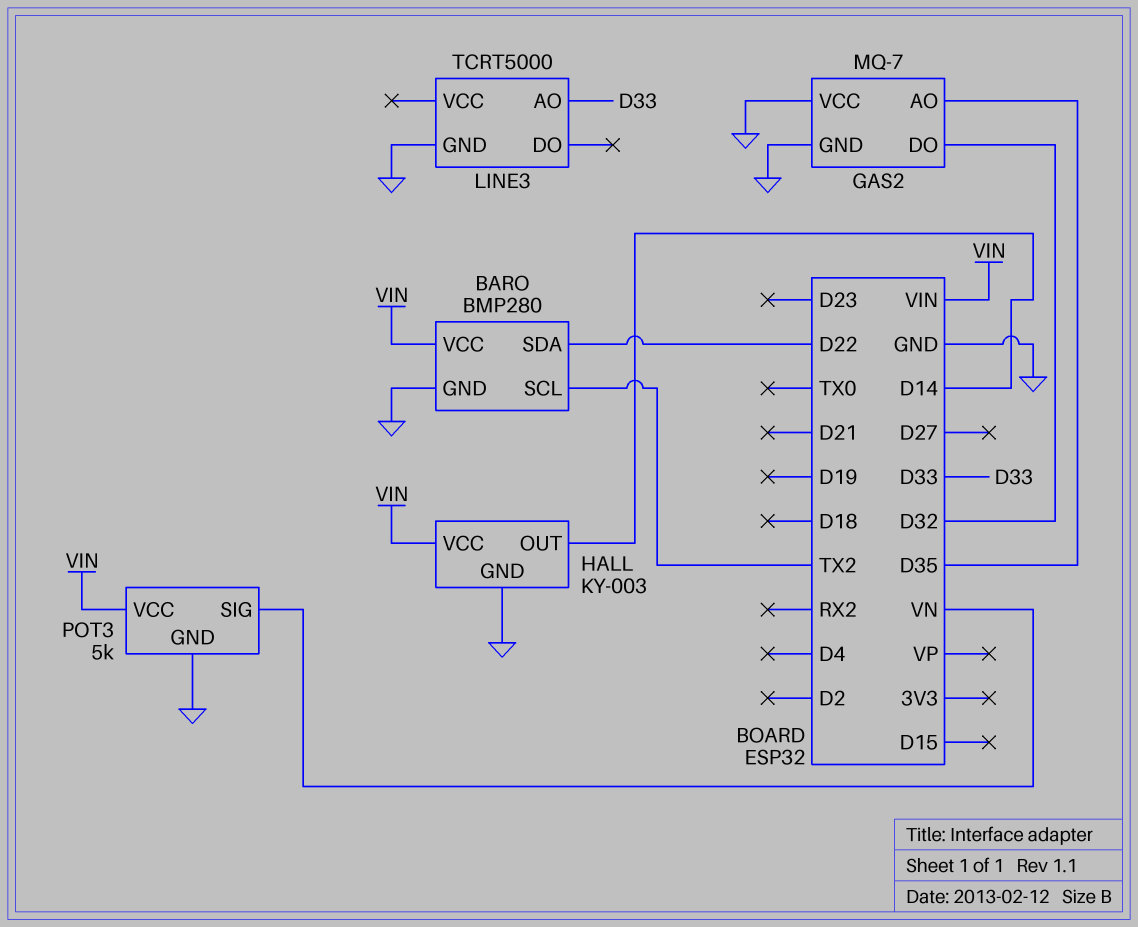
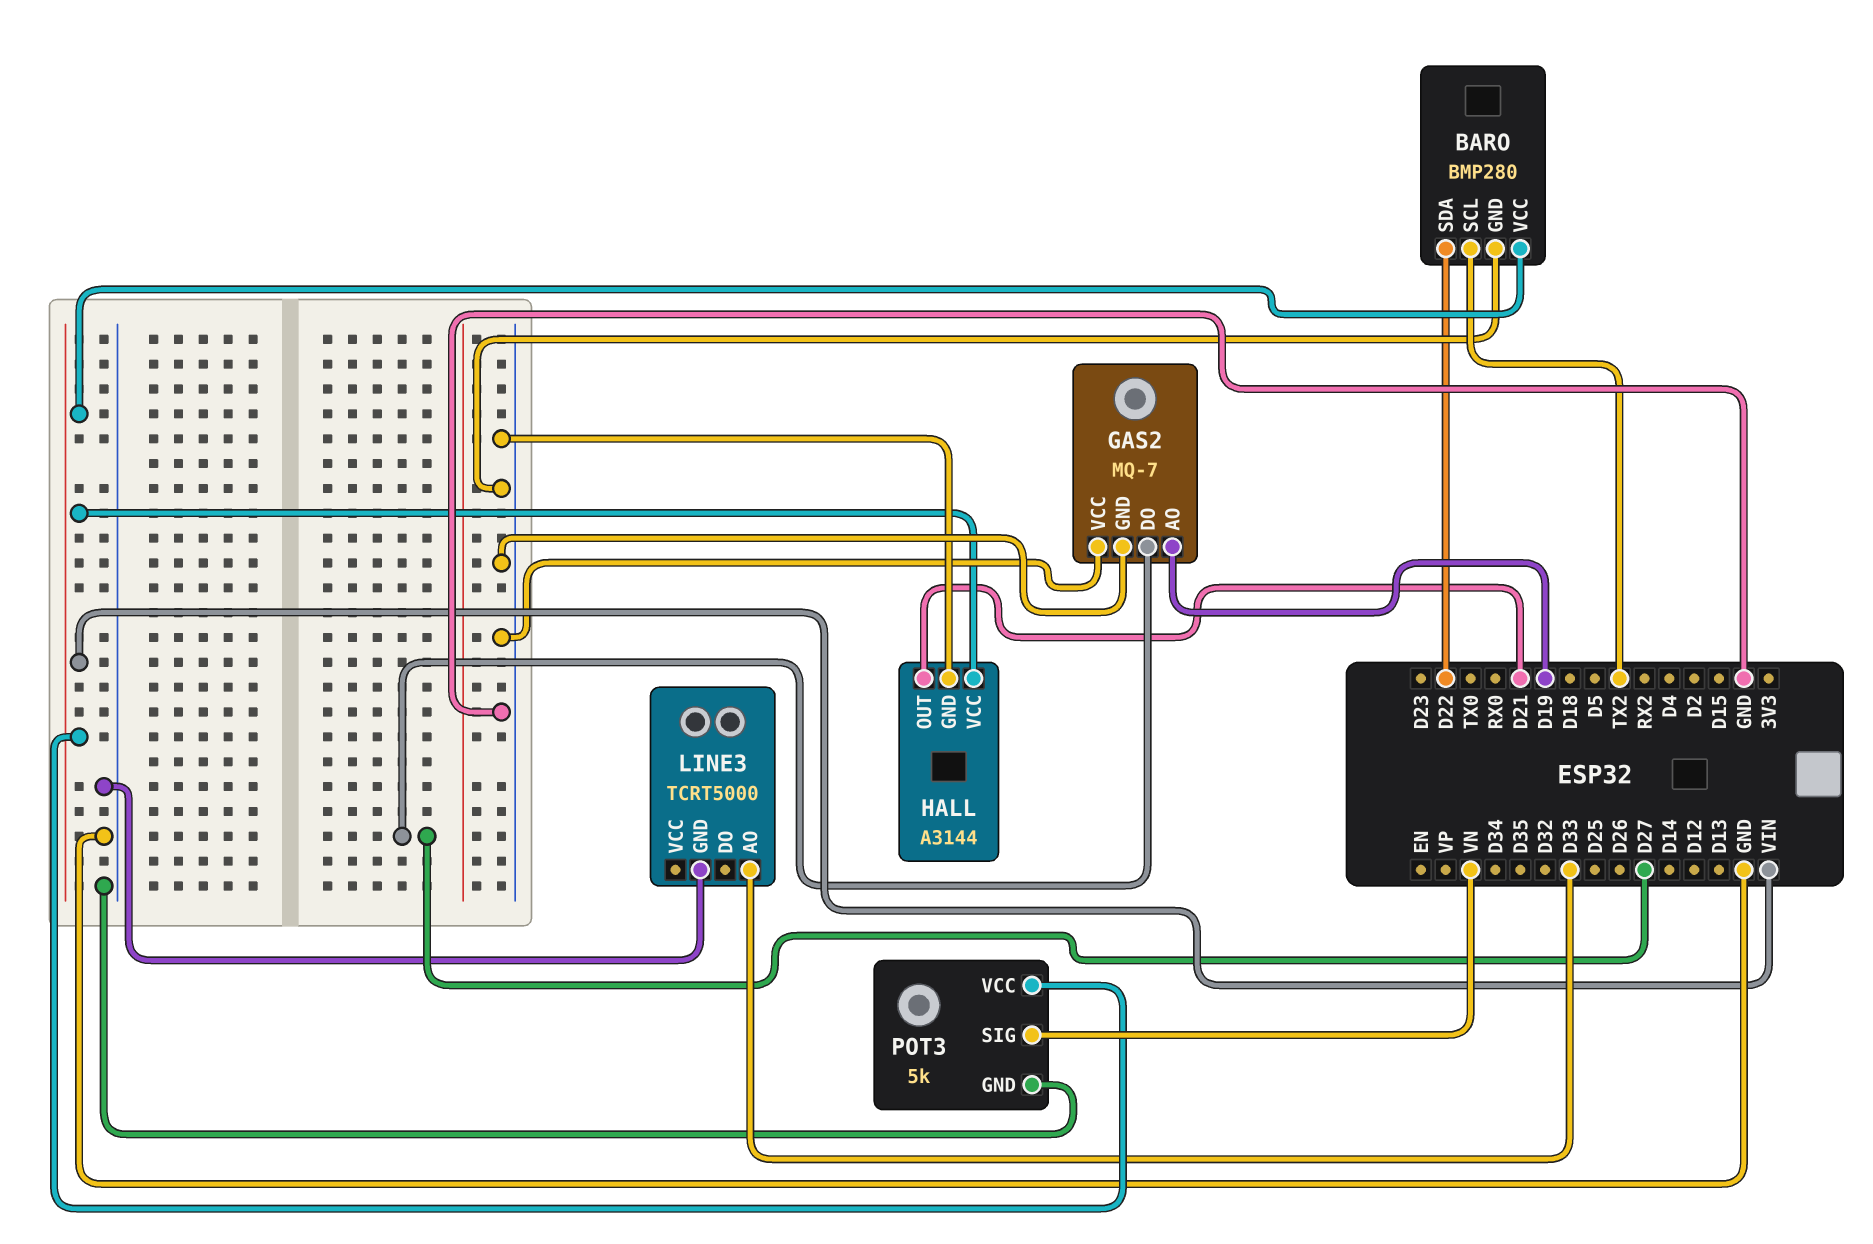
GAS2 pin AO: D35 -> D19
GAS2 pin DO: D32 -> D27
HALL: KY-003 -> A3144
HALL pin OUT: D14 -> D21

